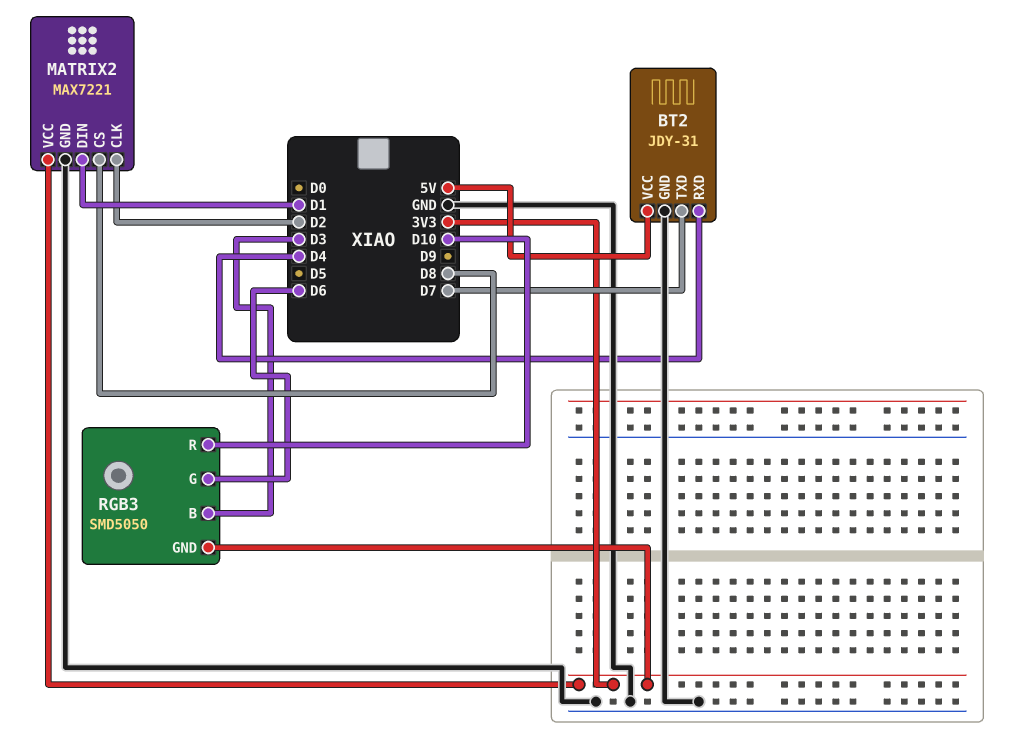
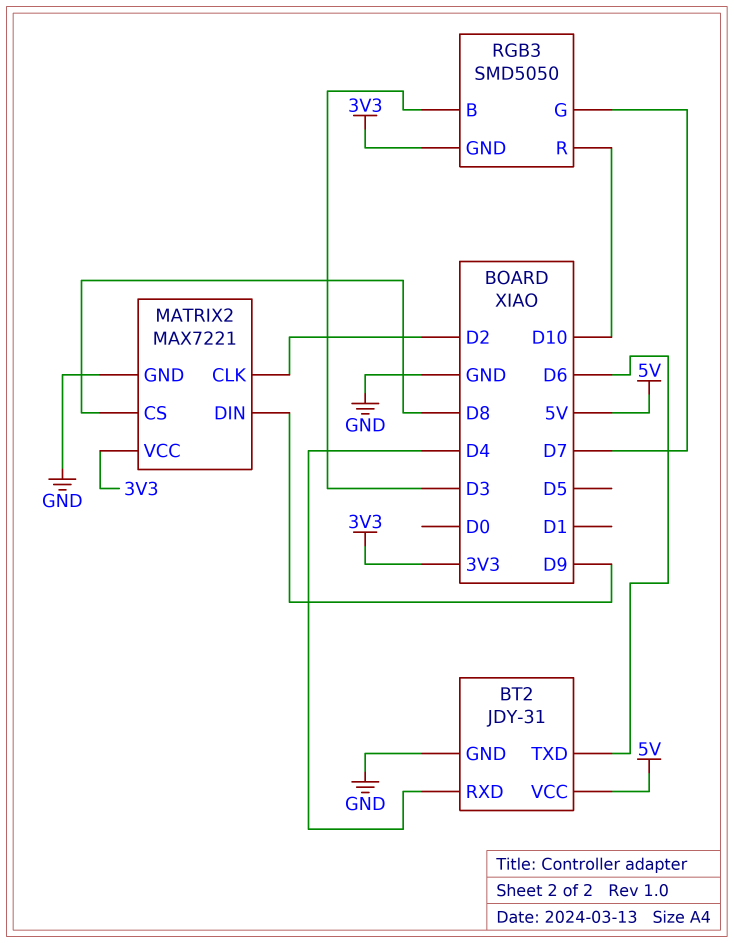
BT2 pin TXD: D7 -> D6
MATRIX2 pin DIN: D1 -> D9
RGB3 pin G: D6 -> D7

